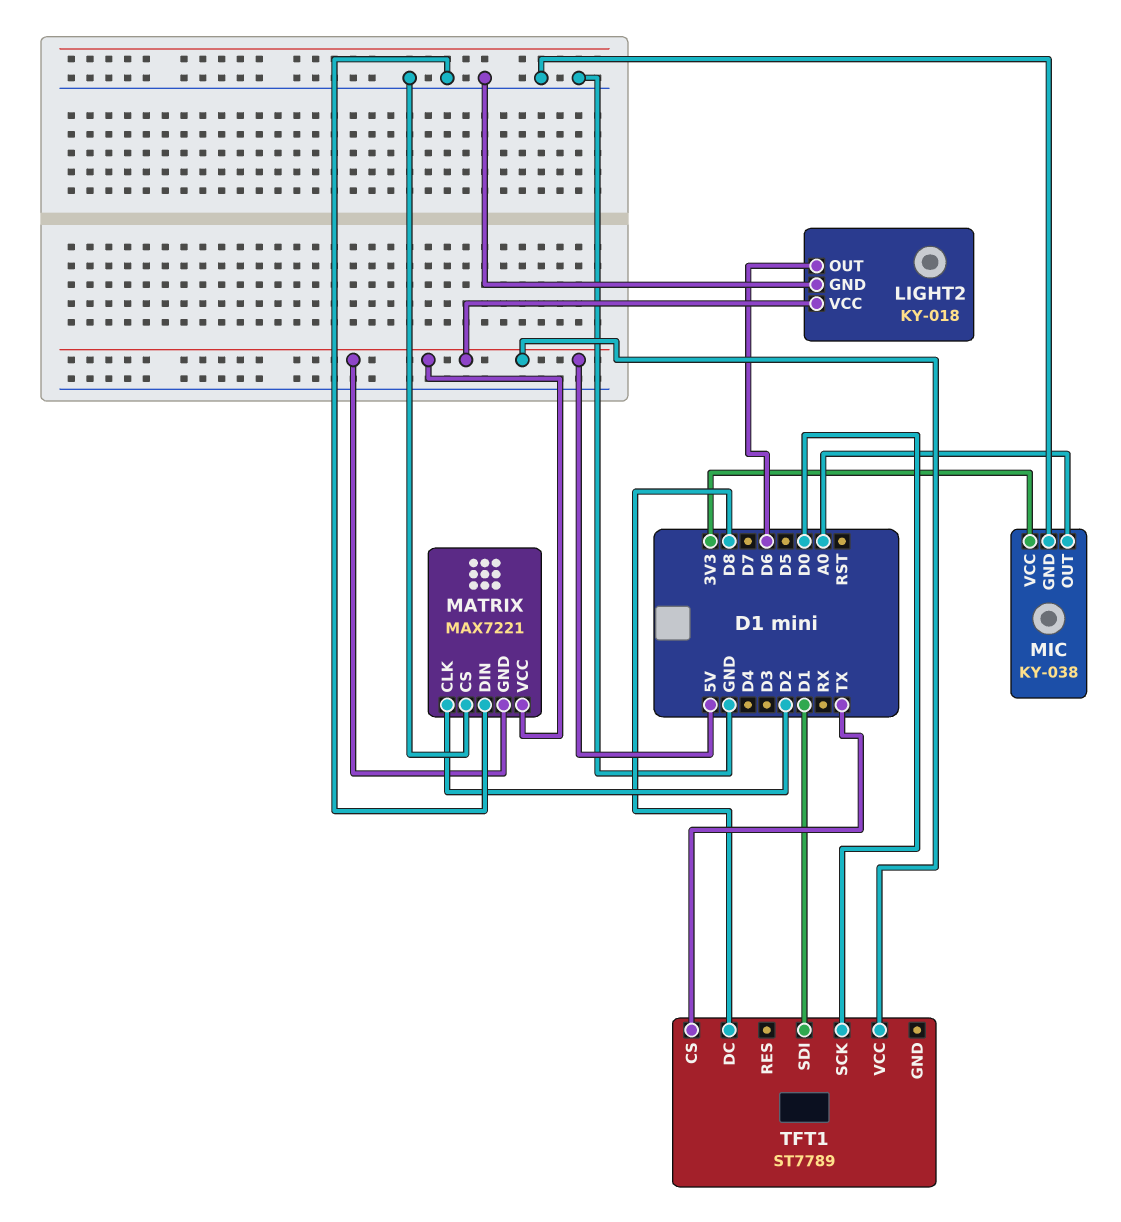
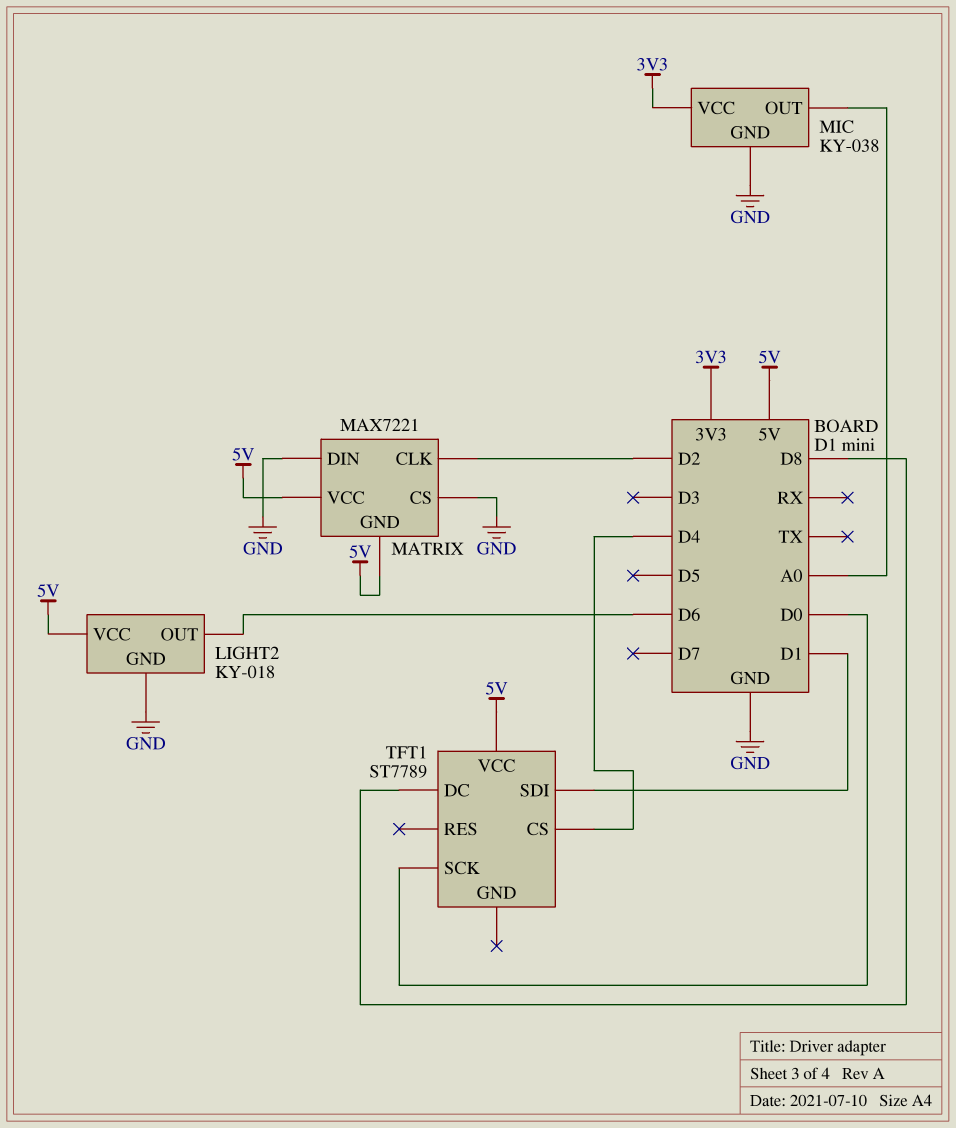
TFT1 pin CS: TX -> D4

